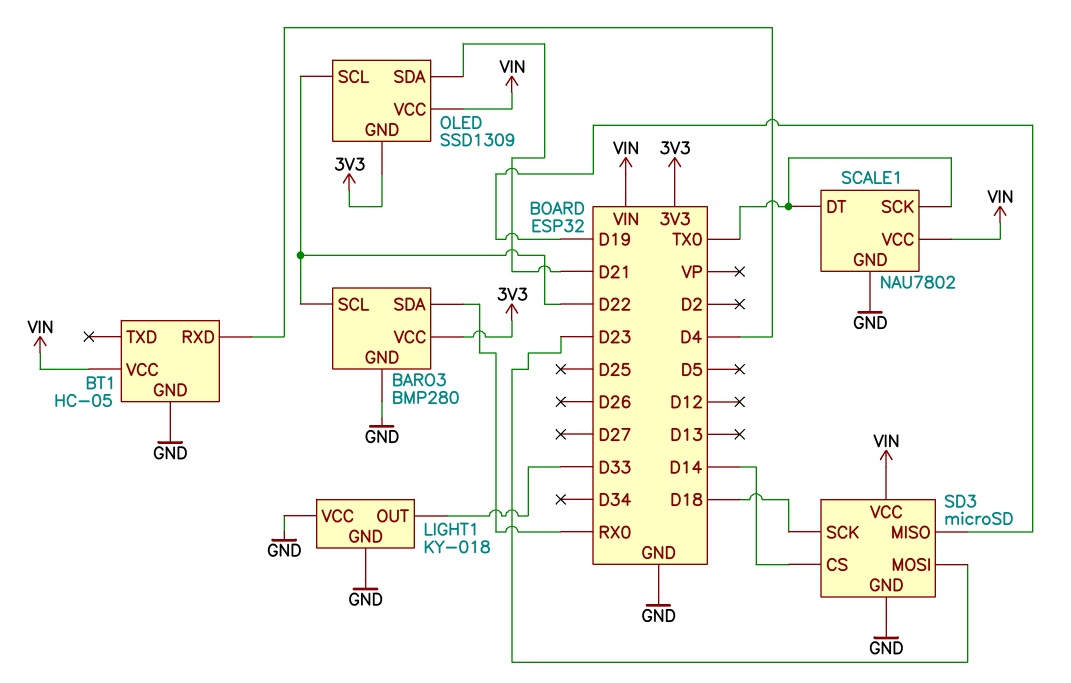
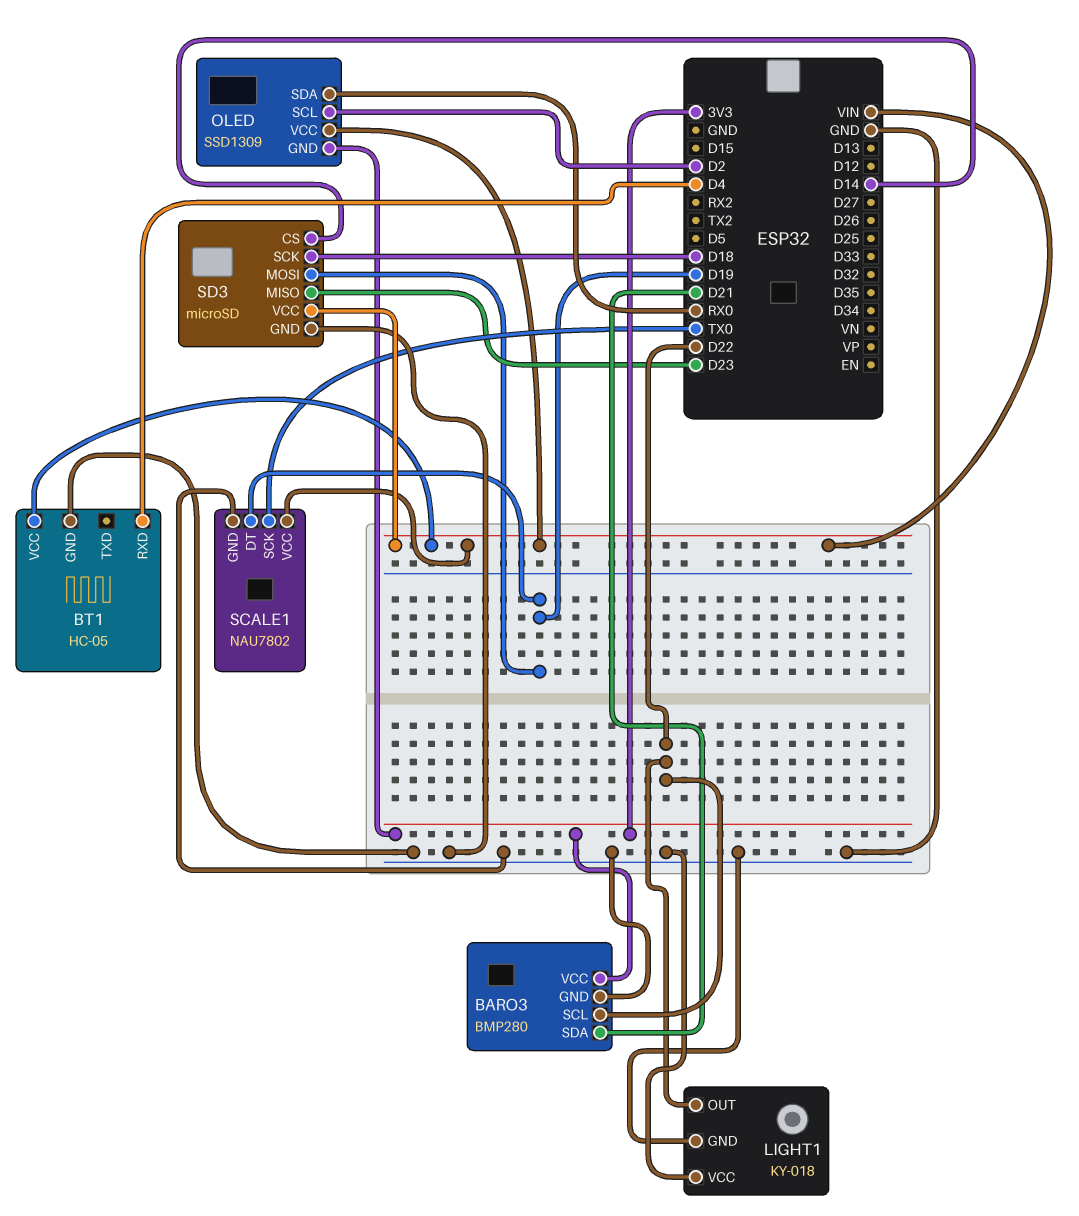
BARO3 pin SDA: RX0 -> D21
LIGHT1 pin OUT: D33 -> D22
OLED pin SCL: D22 -> D2
OLED pin SDA: D21 -> RX0
SCALE1 pin DT: TX0 -> D19
SD3 pin MISO: D19 -> D23
SD3 pin MOSI: D23 -> D19

